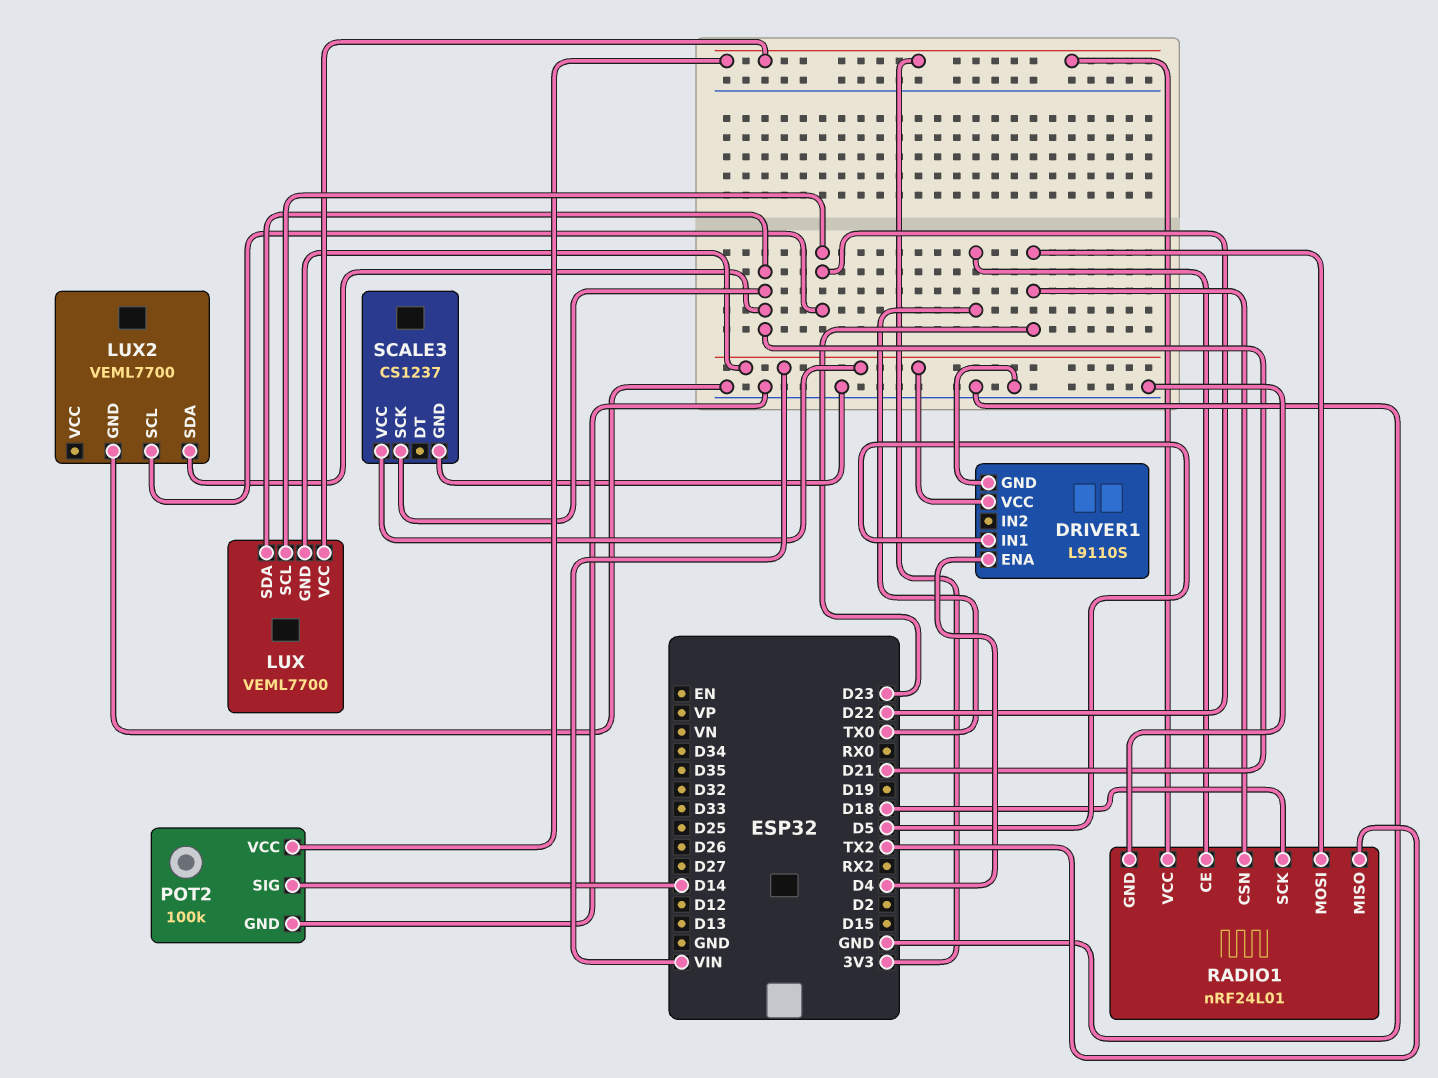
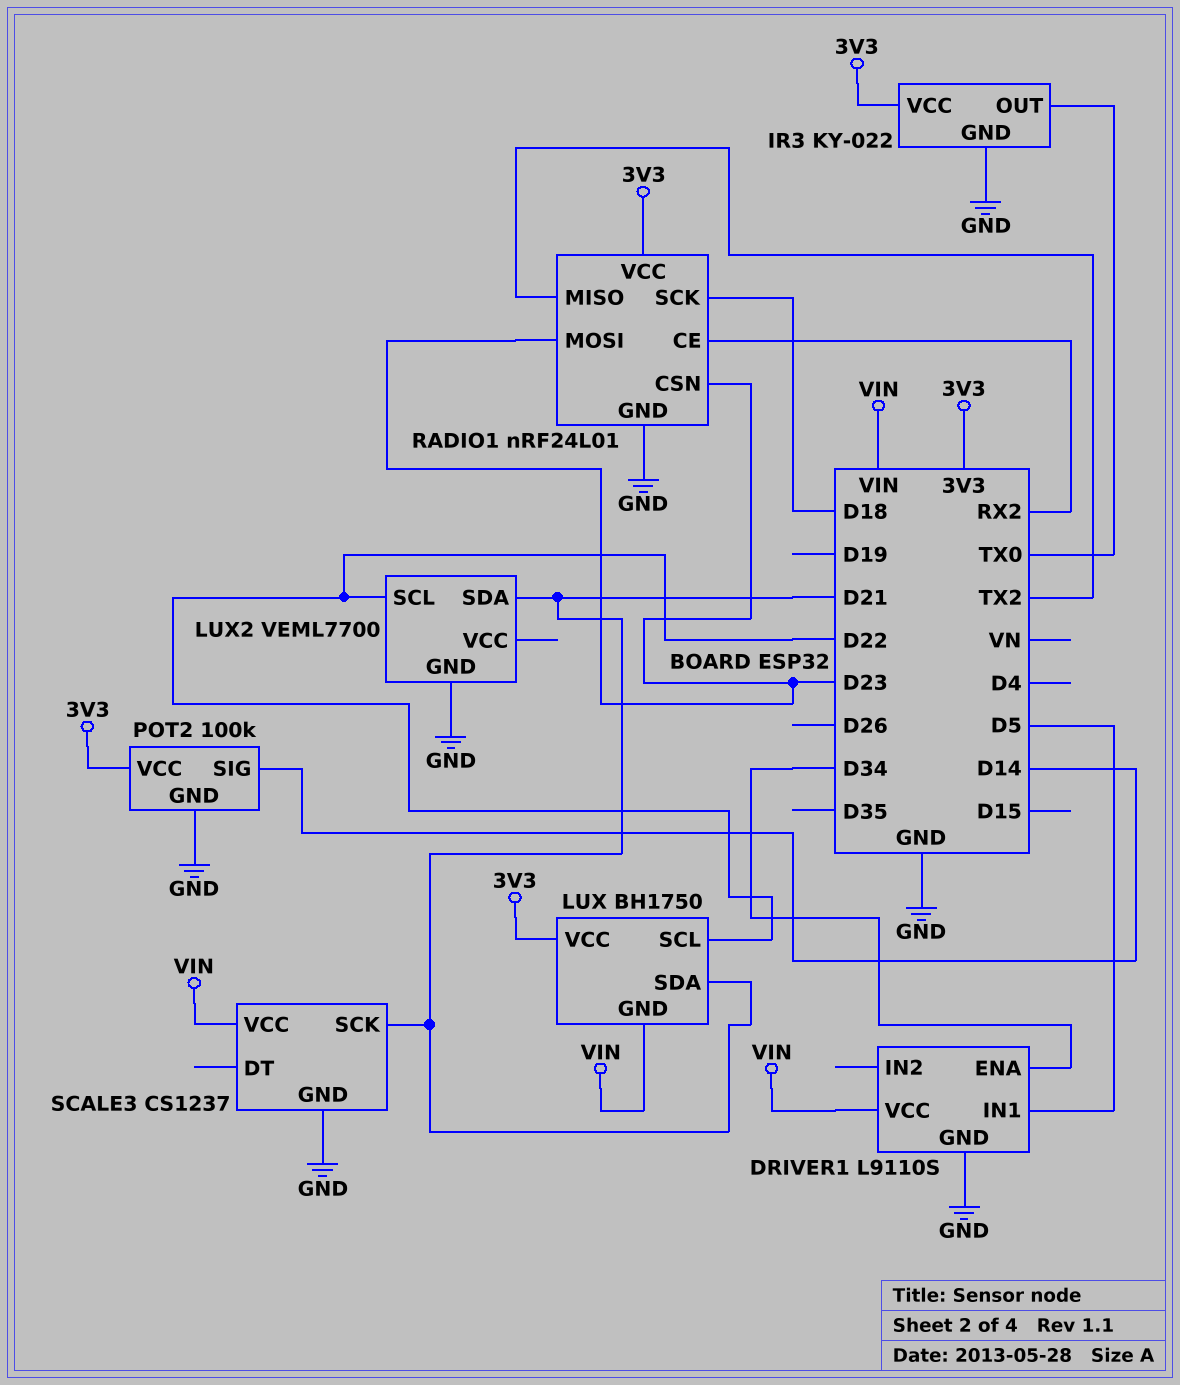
DRIVER1 pin ENA: D4 -> D34
IR3: none -> KY-022
IR3 pin GND: none -> GND
IR3 pin OUT: none -> TX0
IR3 pin VCC: none -> 3V3
LUX: VEML7700 -> BH1750
RADIO1 pin CE: TX0 -> RX2

